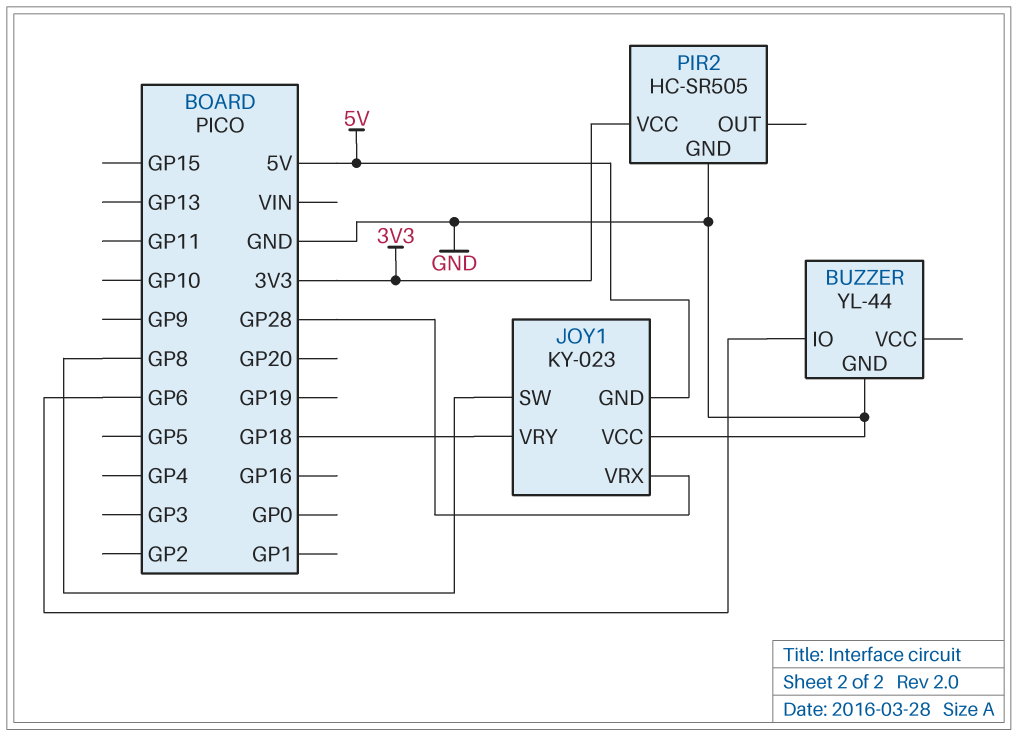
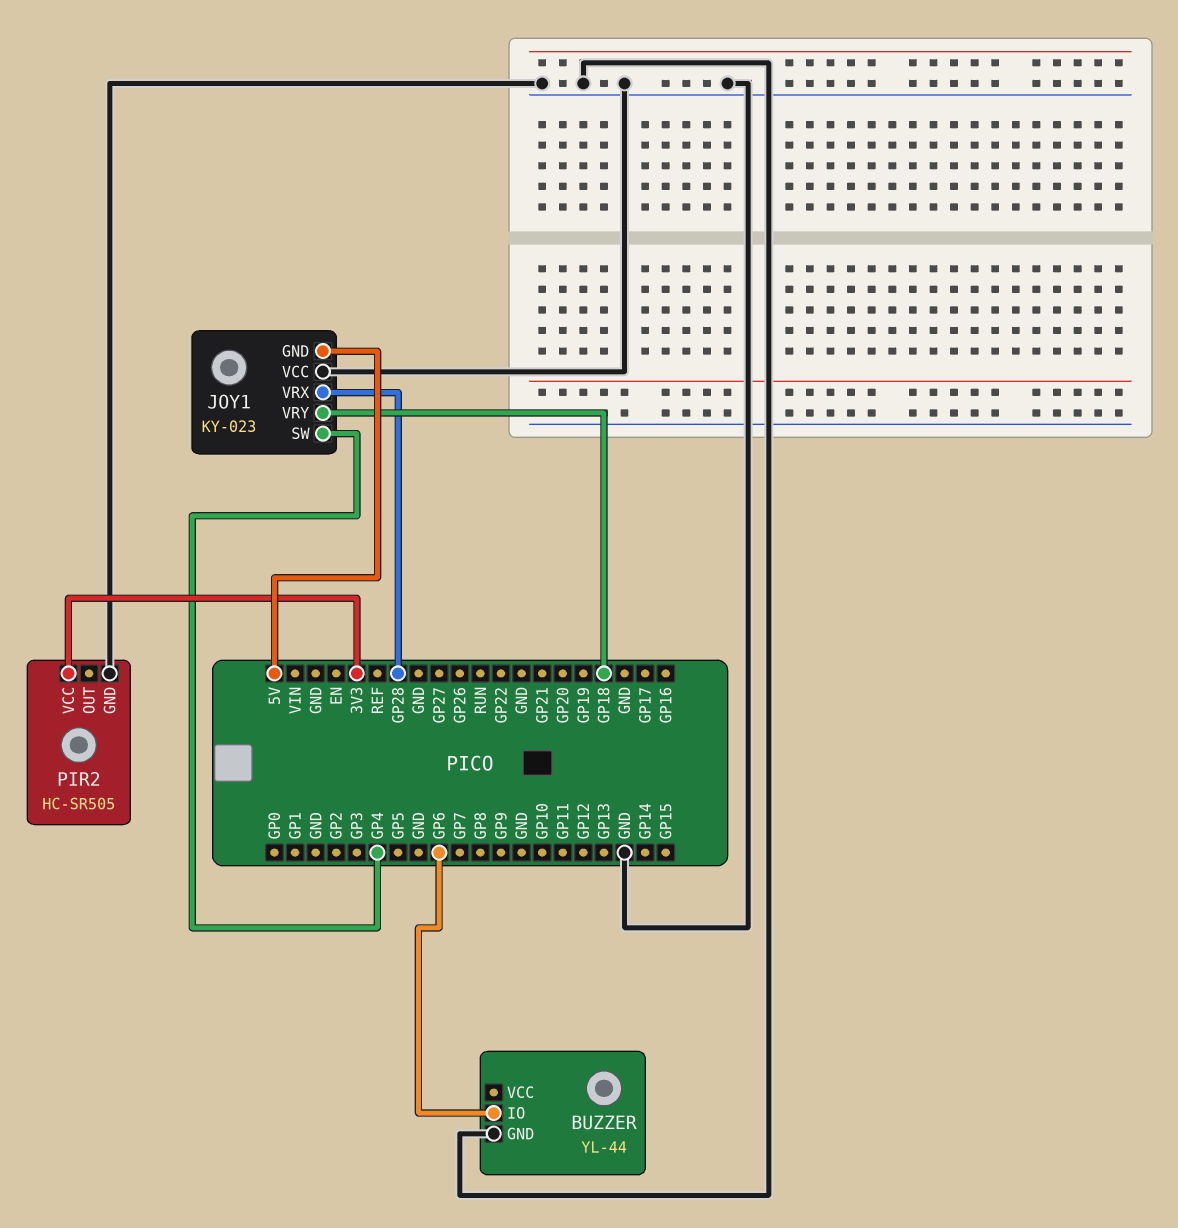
JOY1 pin SW: GP8 -> GP4

